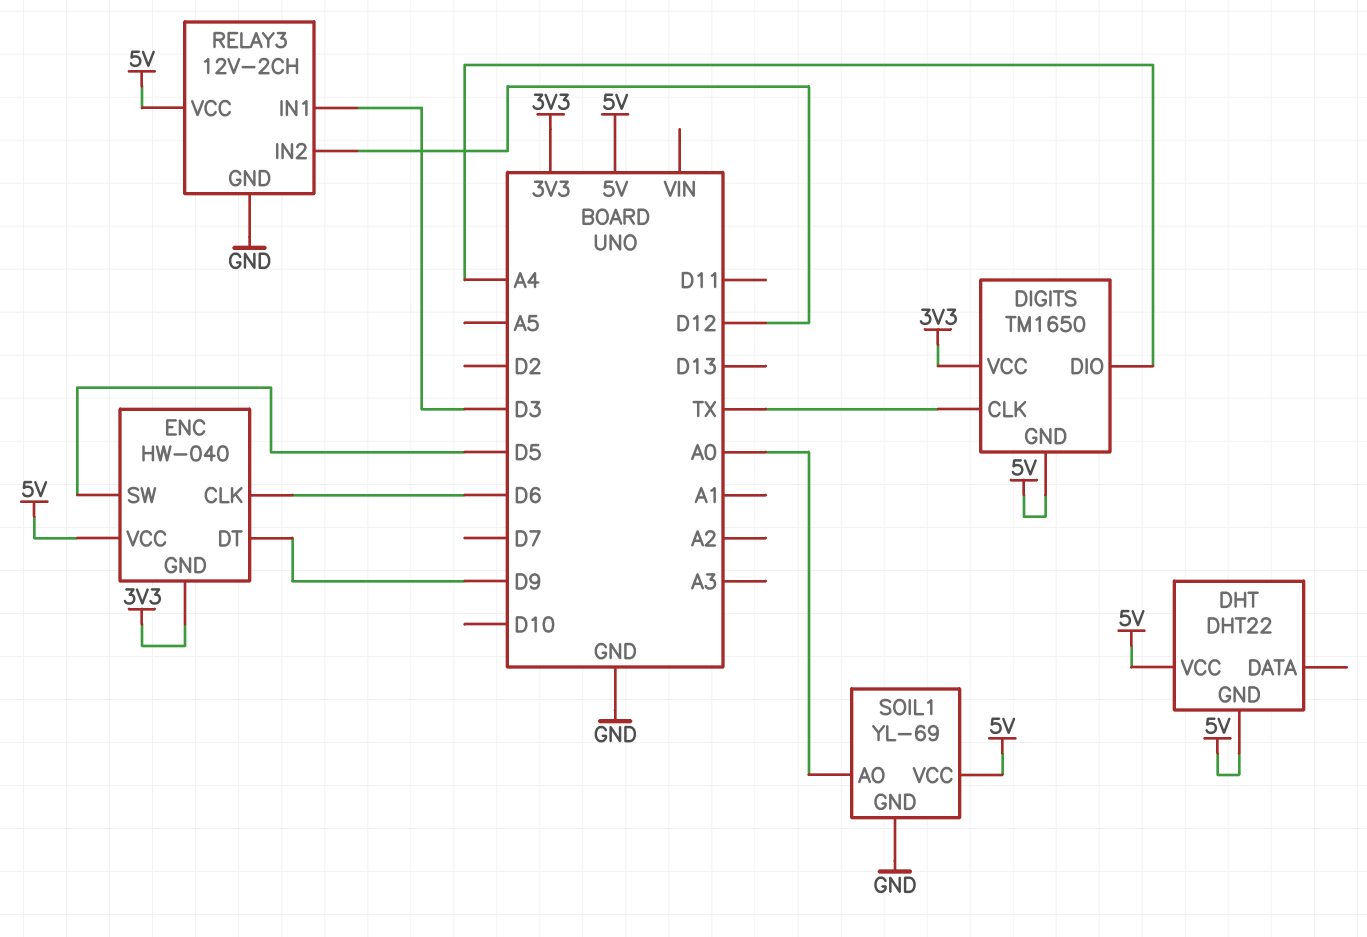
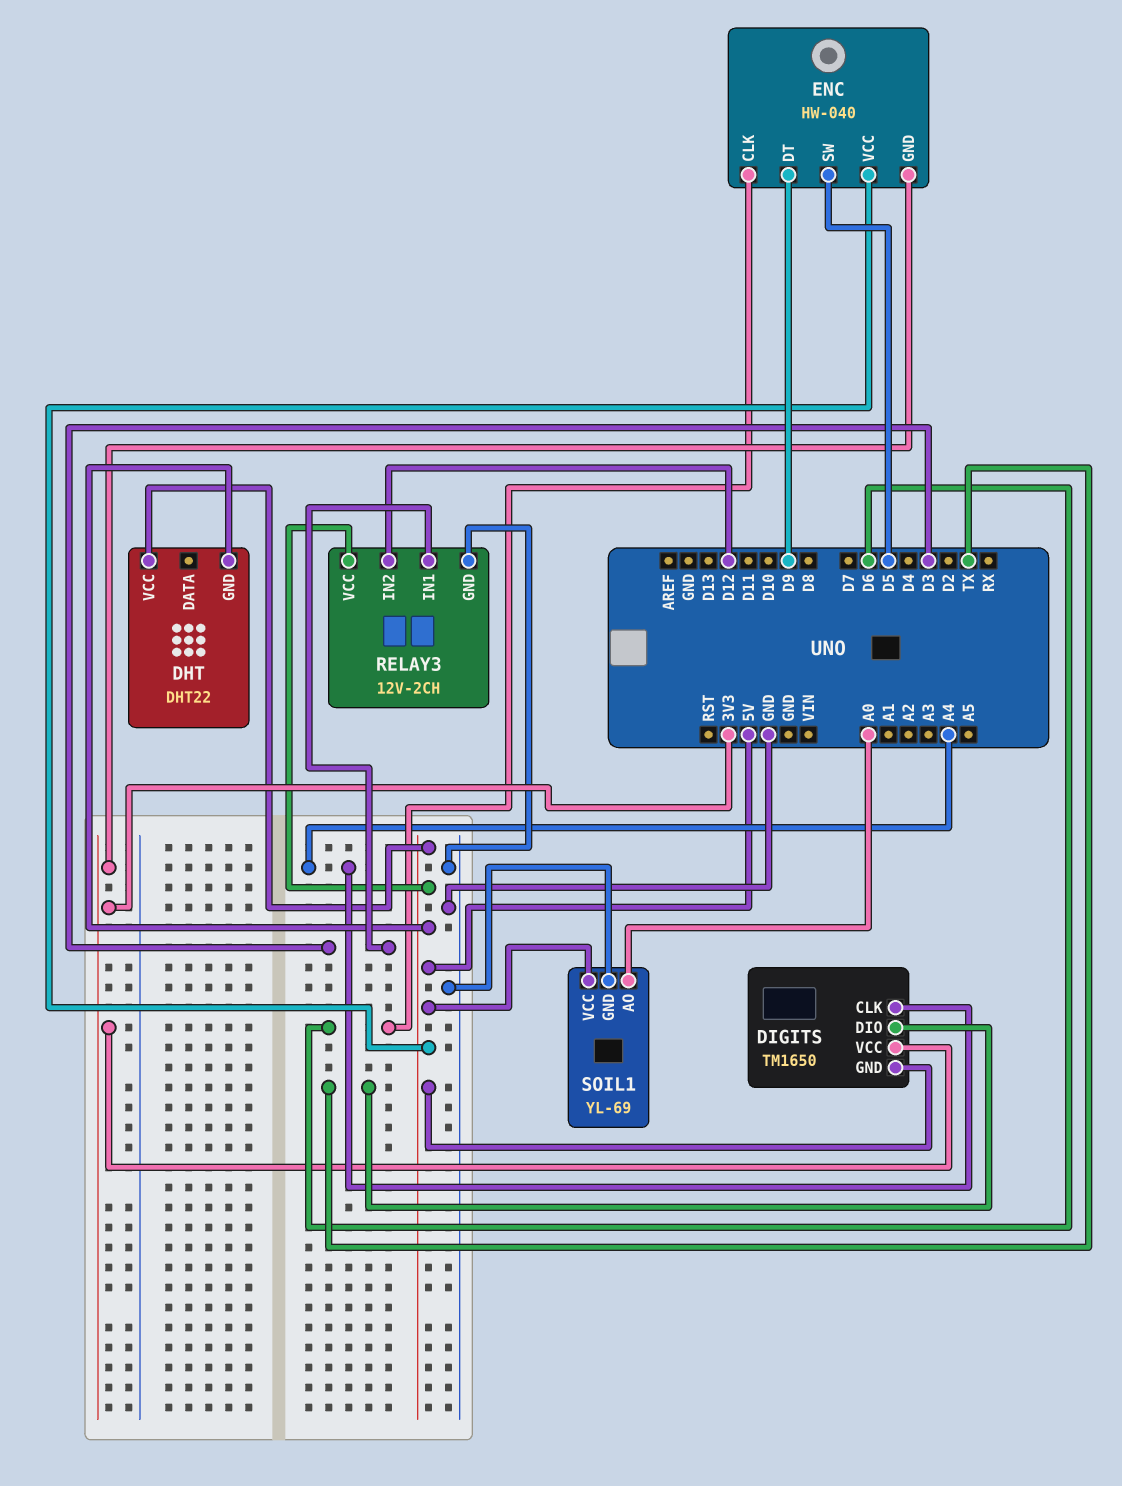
DIGITS pin CLK: TX -> A4
DIGITS pin DIO: A4 -> TX

